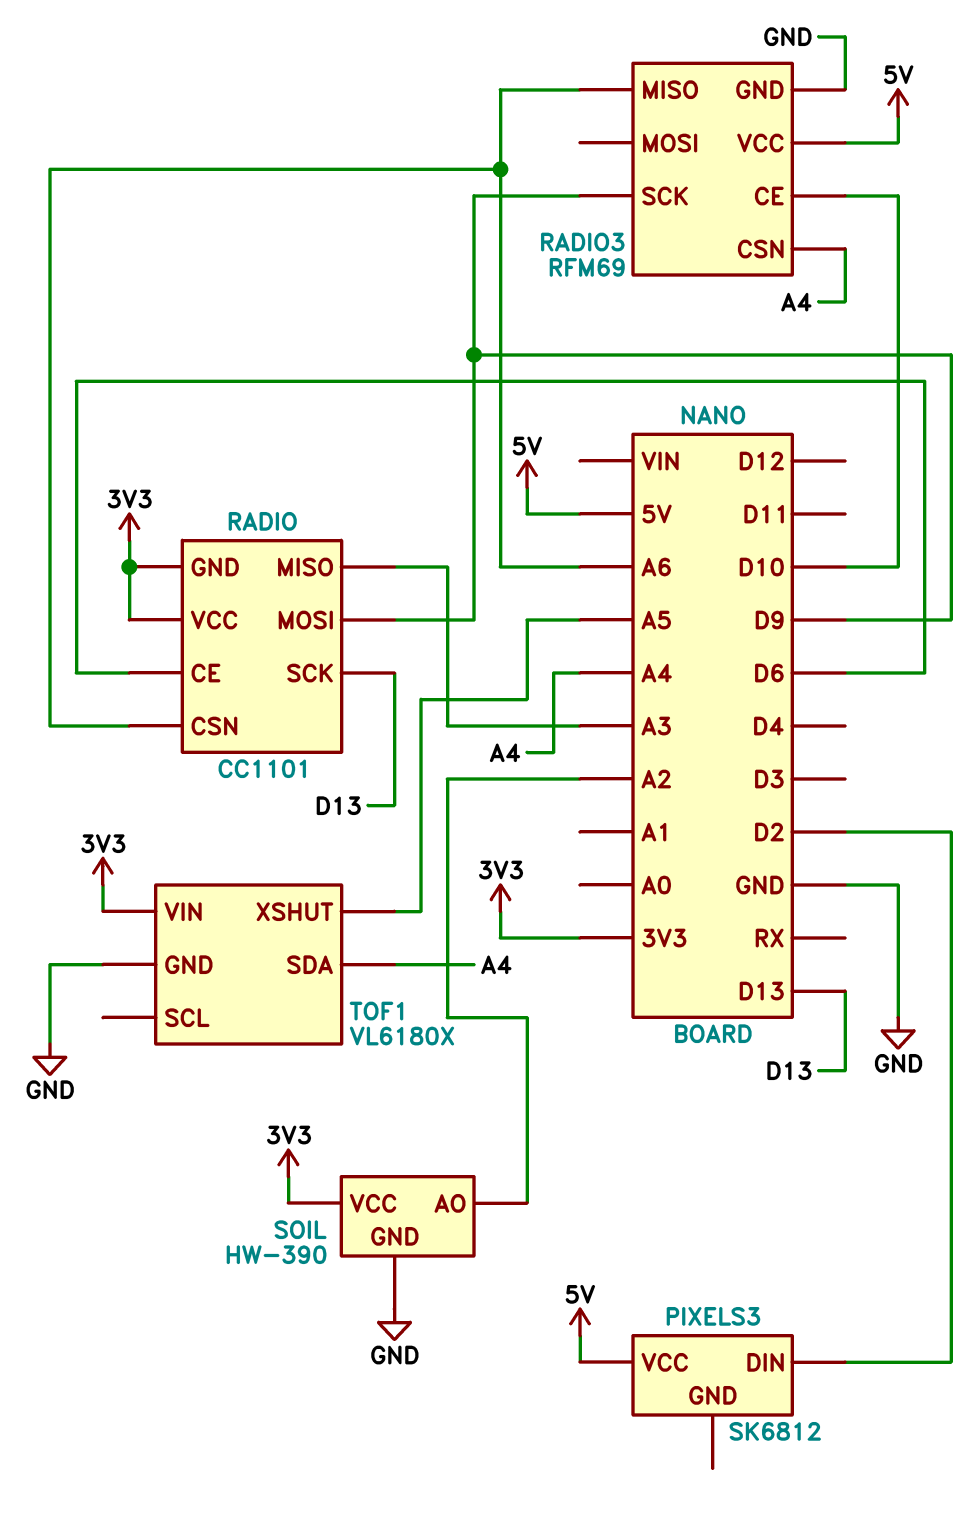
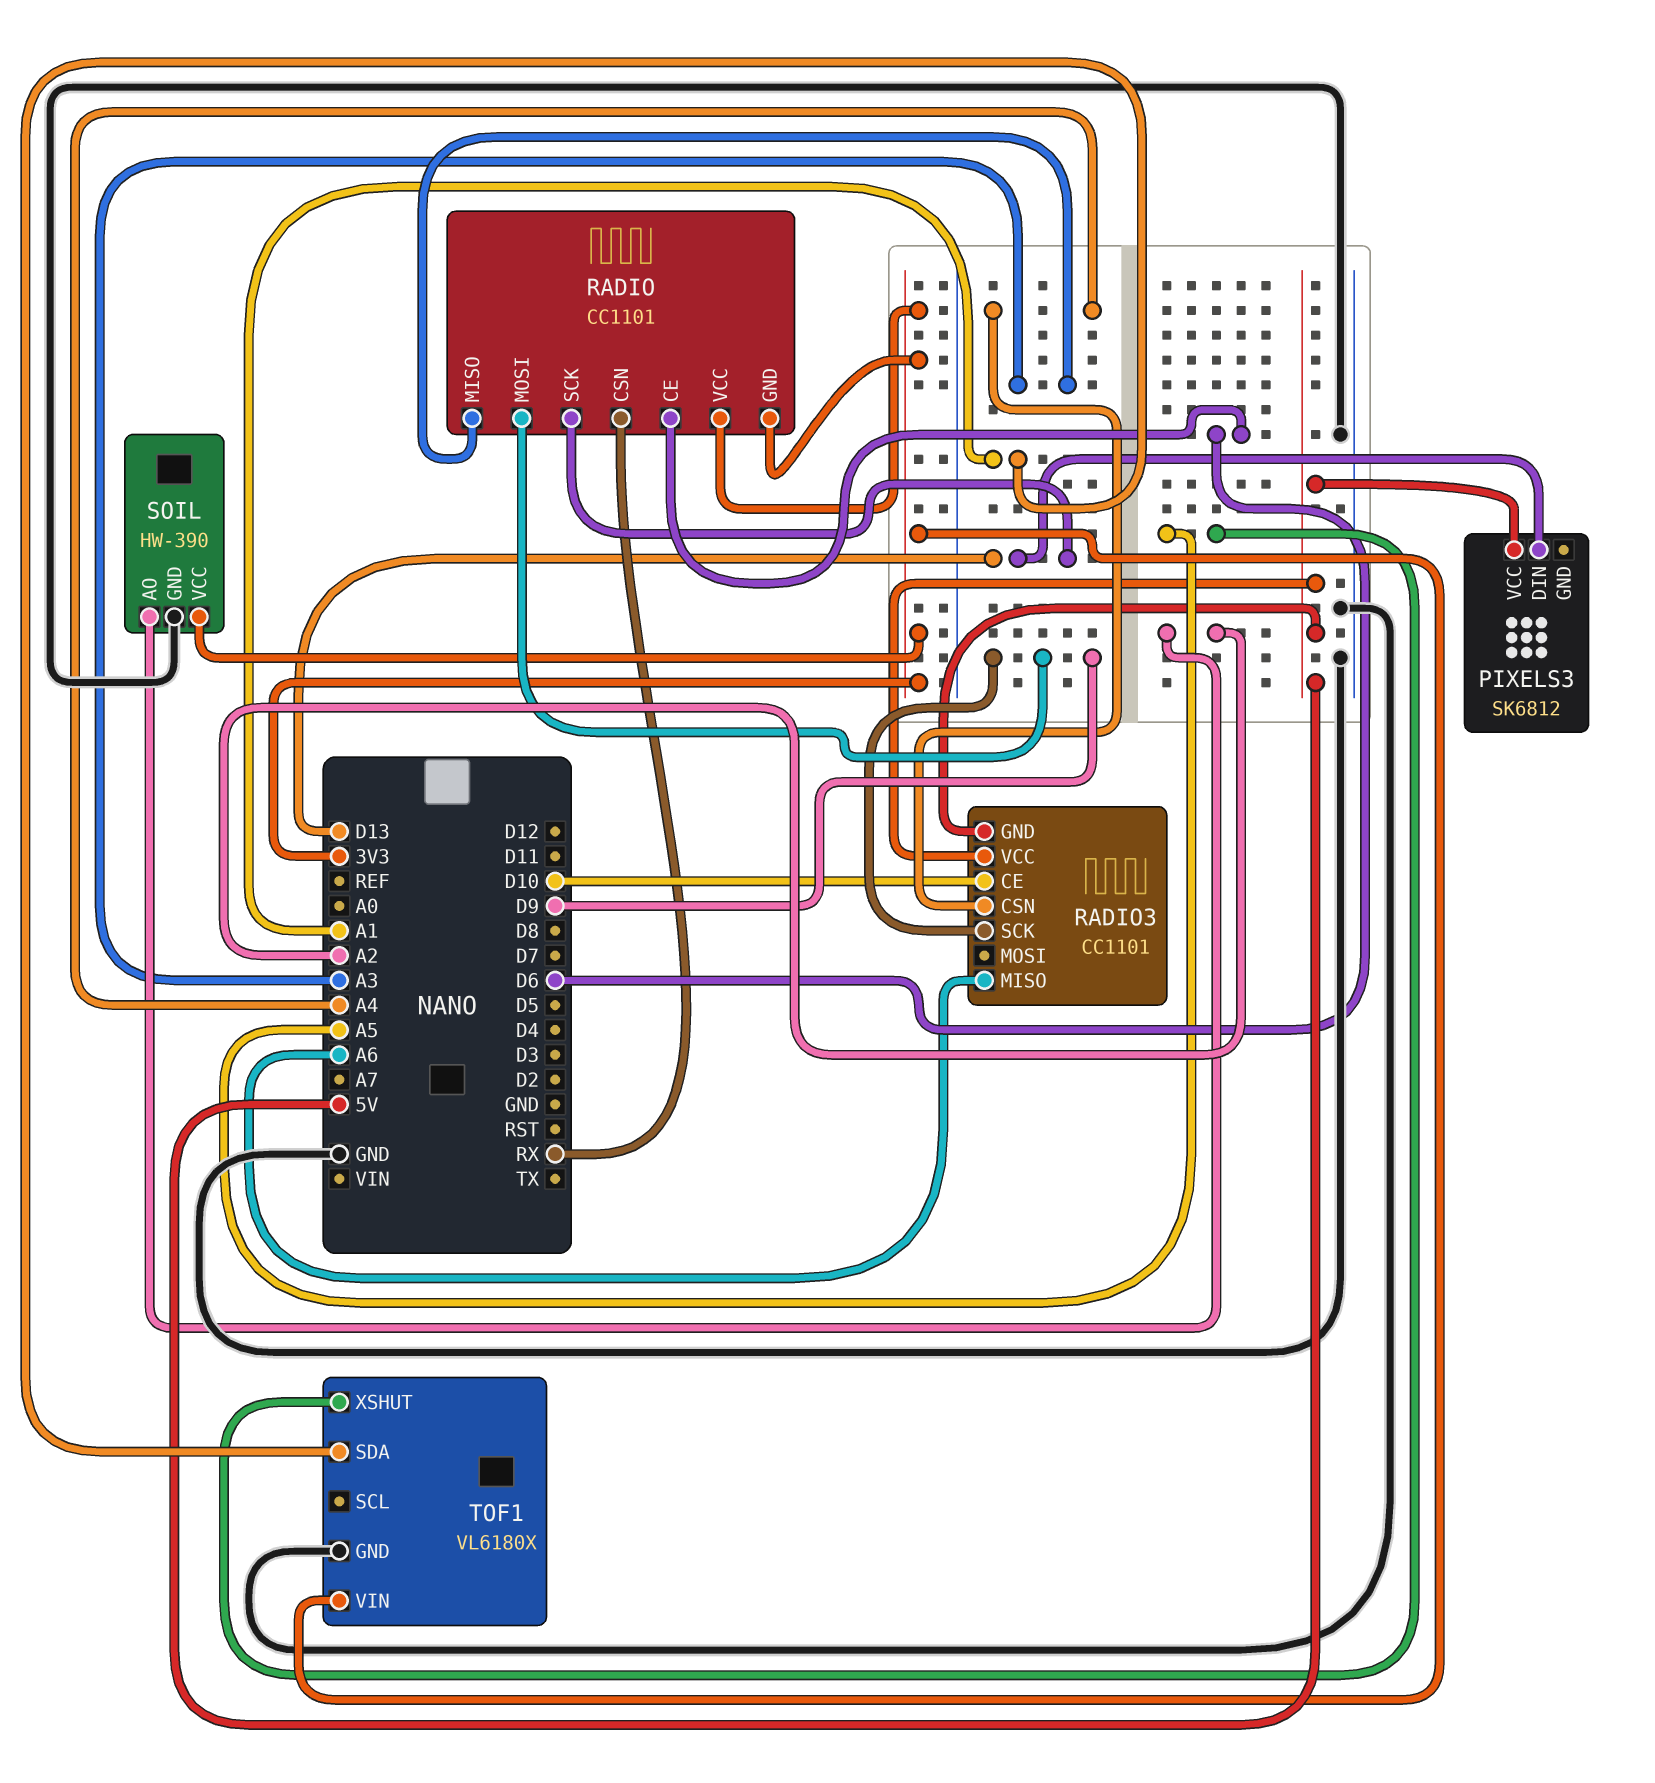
PIXELS3 pin DIN: D2 -> D13
RADIO pin CSN: A6 -> RX
RADIO3: RFM69 -> CC1101
RADIO3 pin GND: GND -> 5V
TOF1 pin SDA: A4 -> A1

